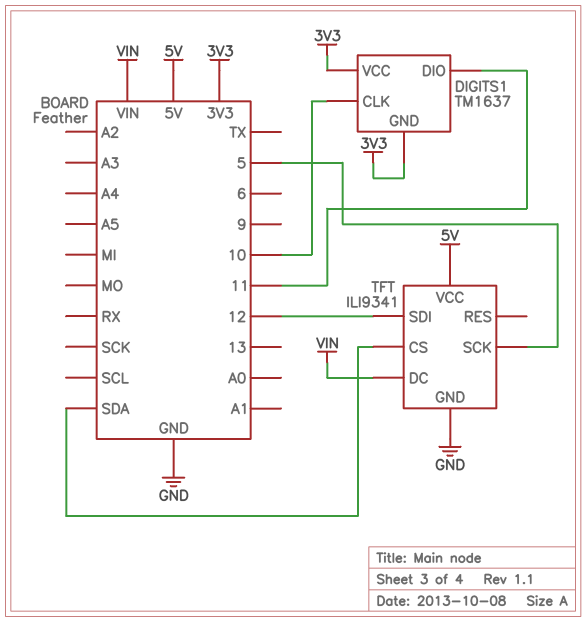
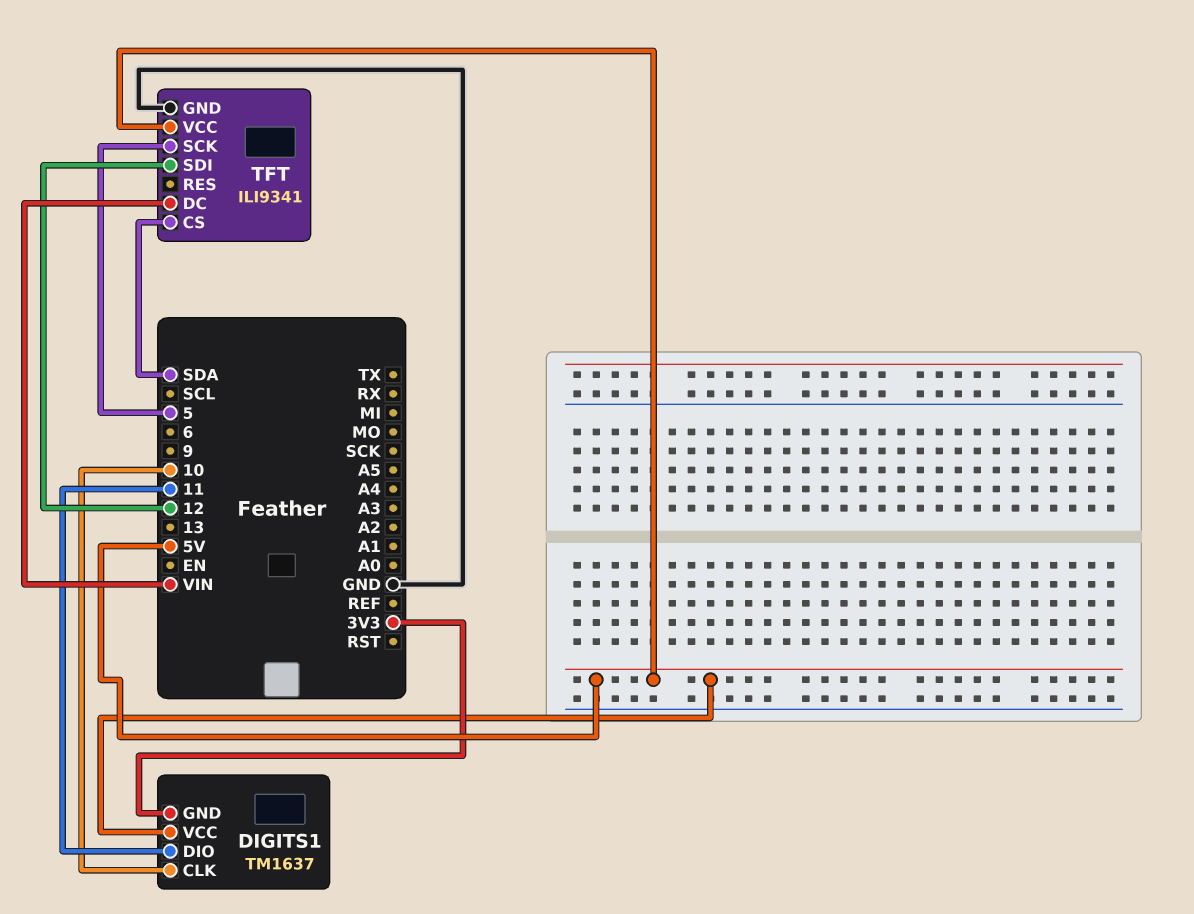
DIGITS1 pin VCC: 3V3 -> 5V

